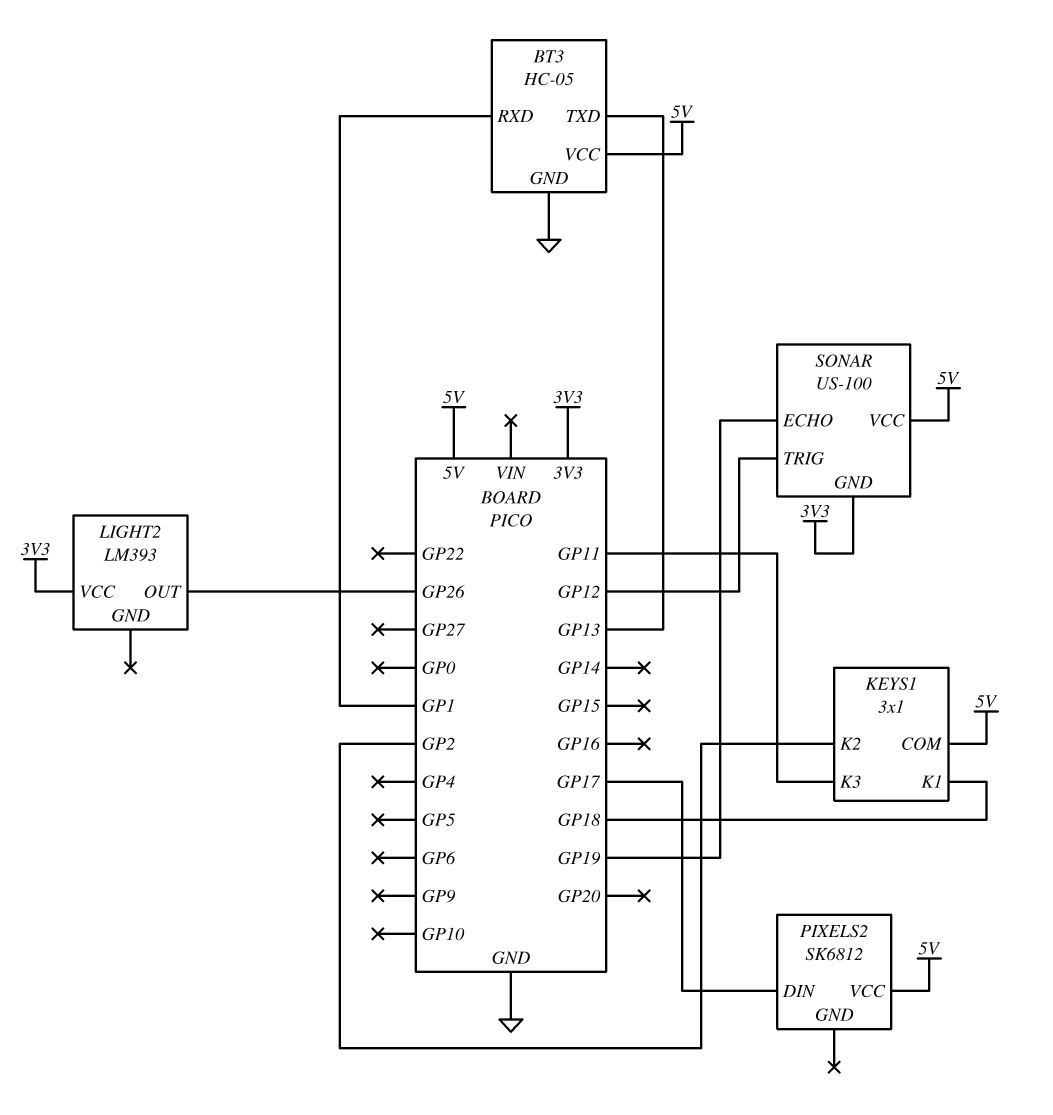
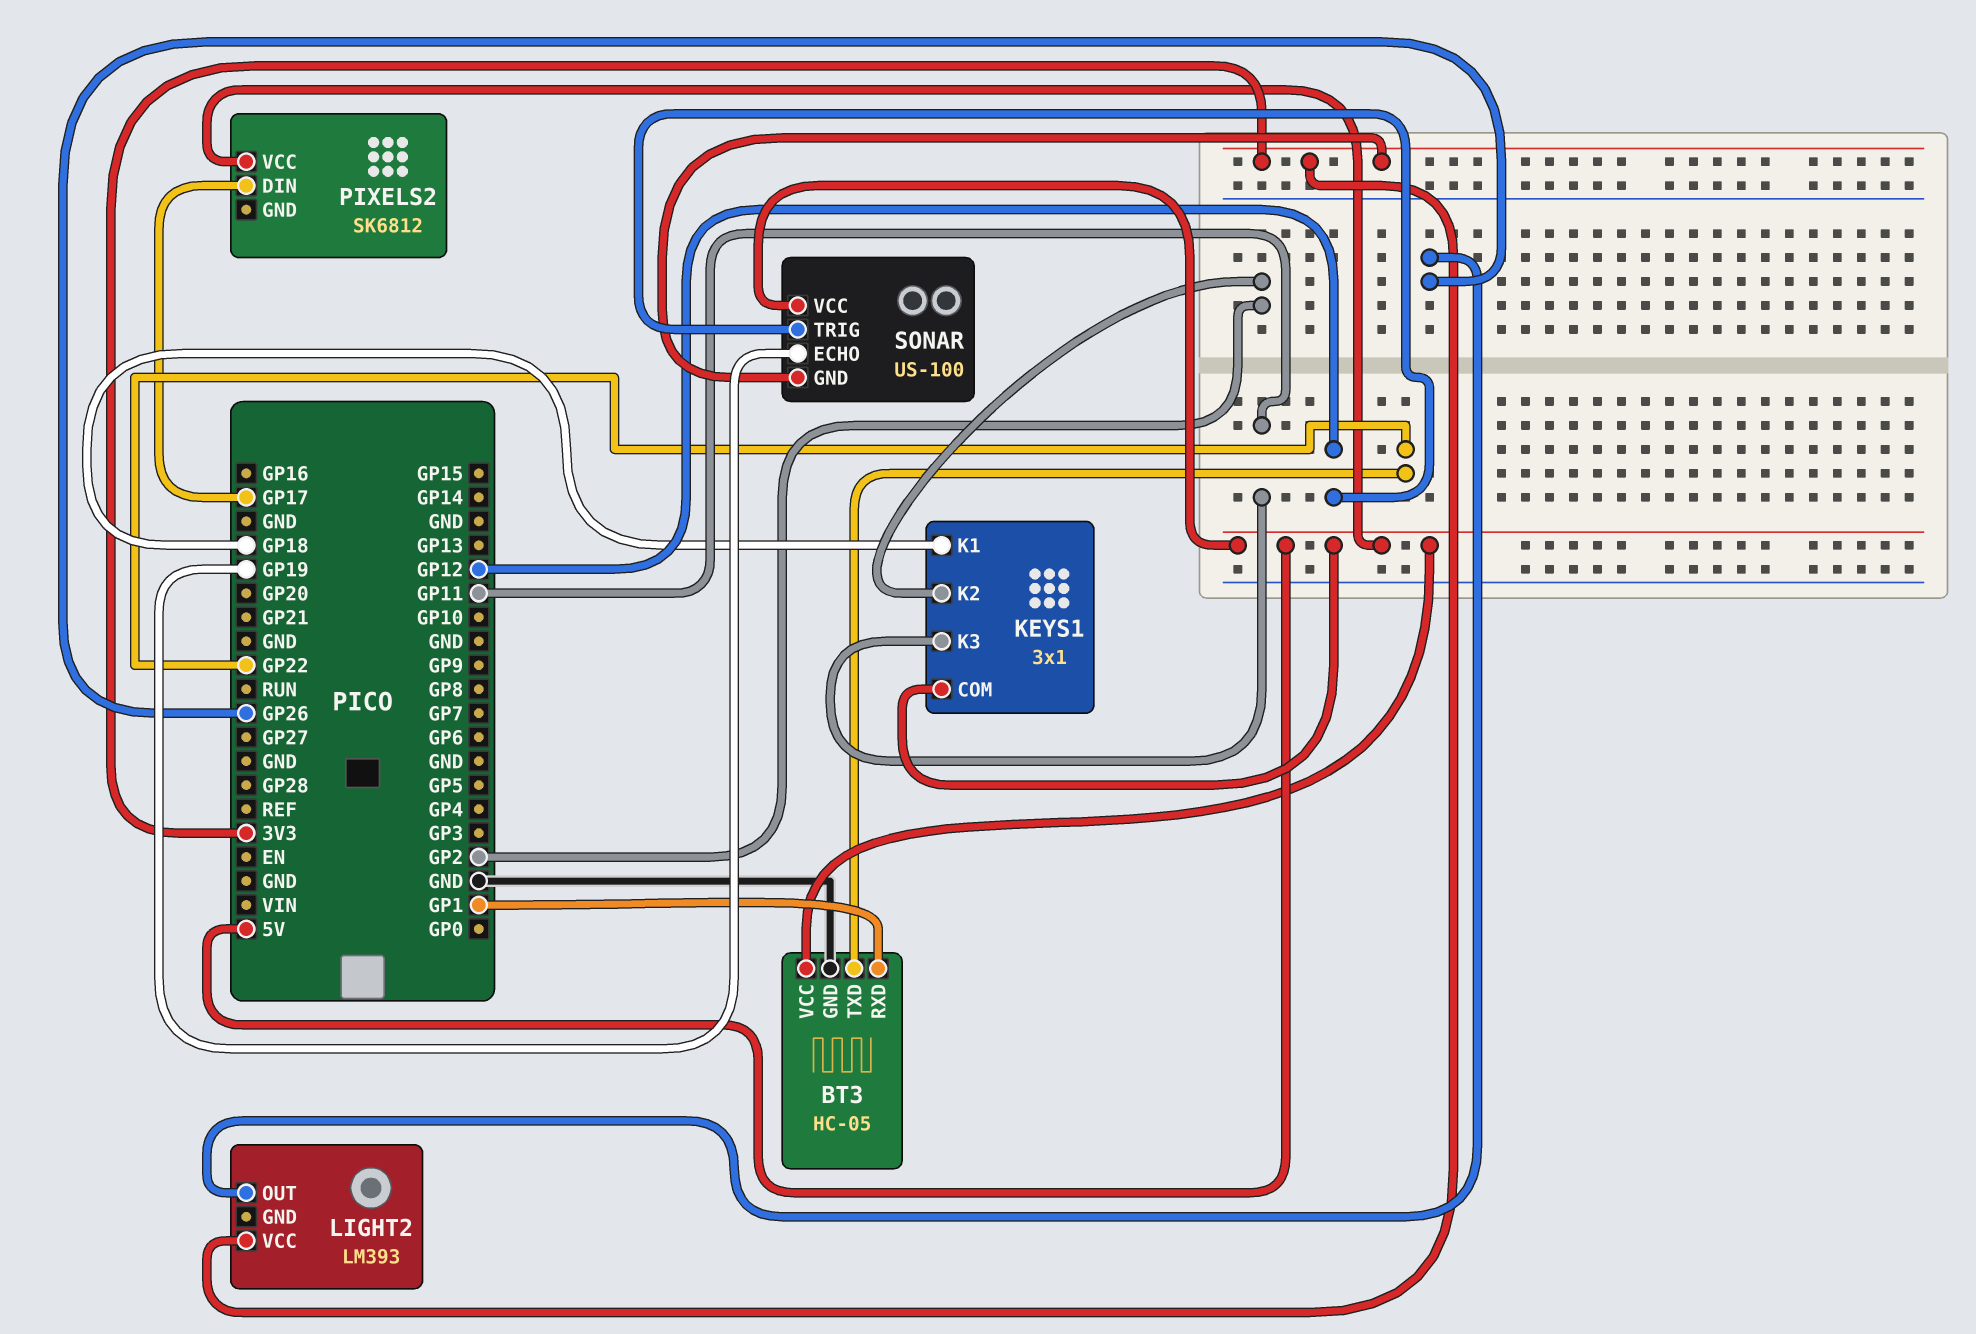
BT3 pin TXD: GP13 -> GP22

